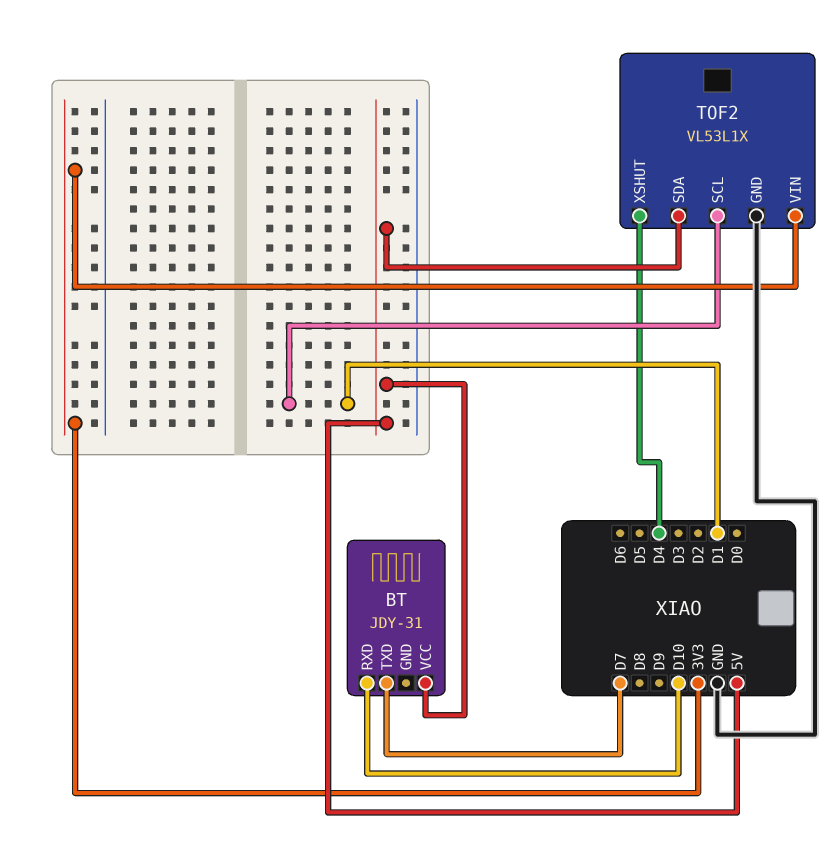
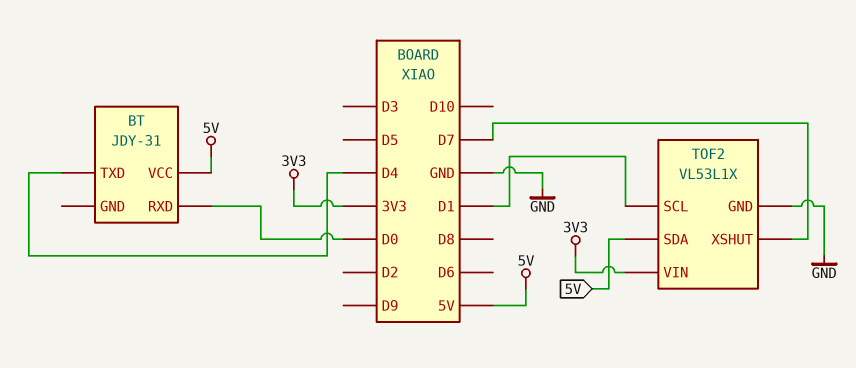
BT pin RXD: D10 -> D0
BT pin TXD: D7 -> D4
TOF2 pin XSHUT: D4 -> D7

